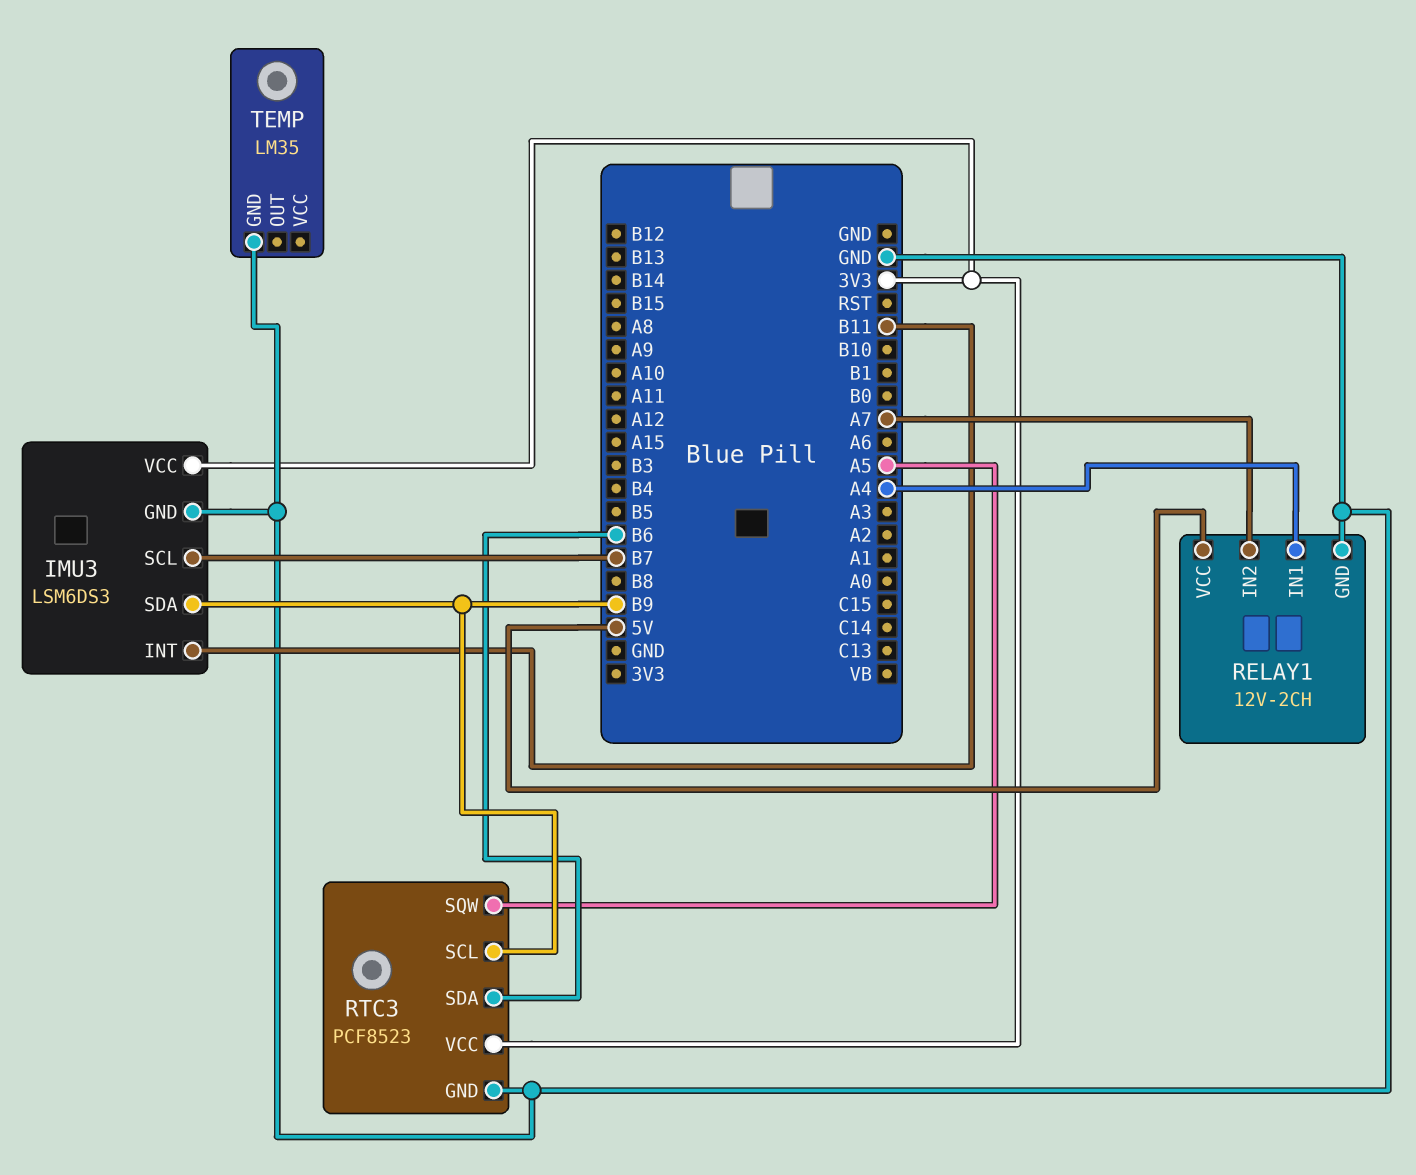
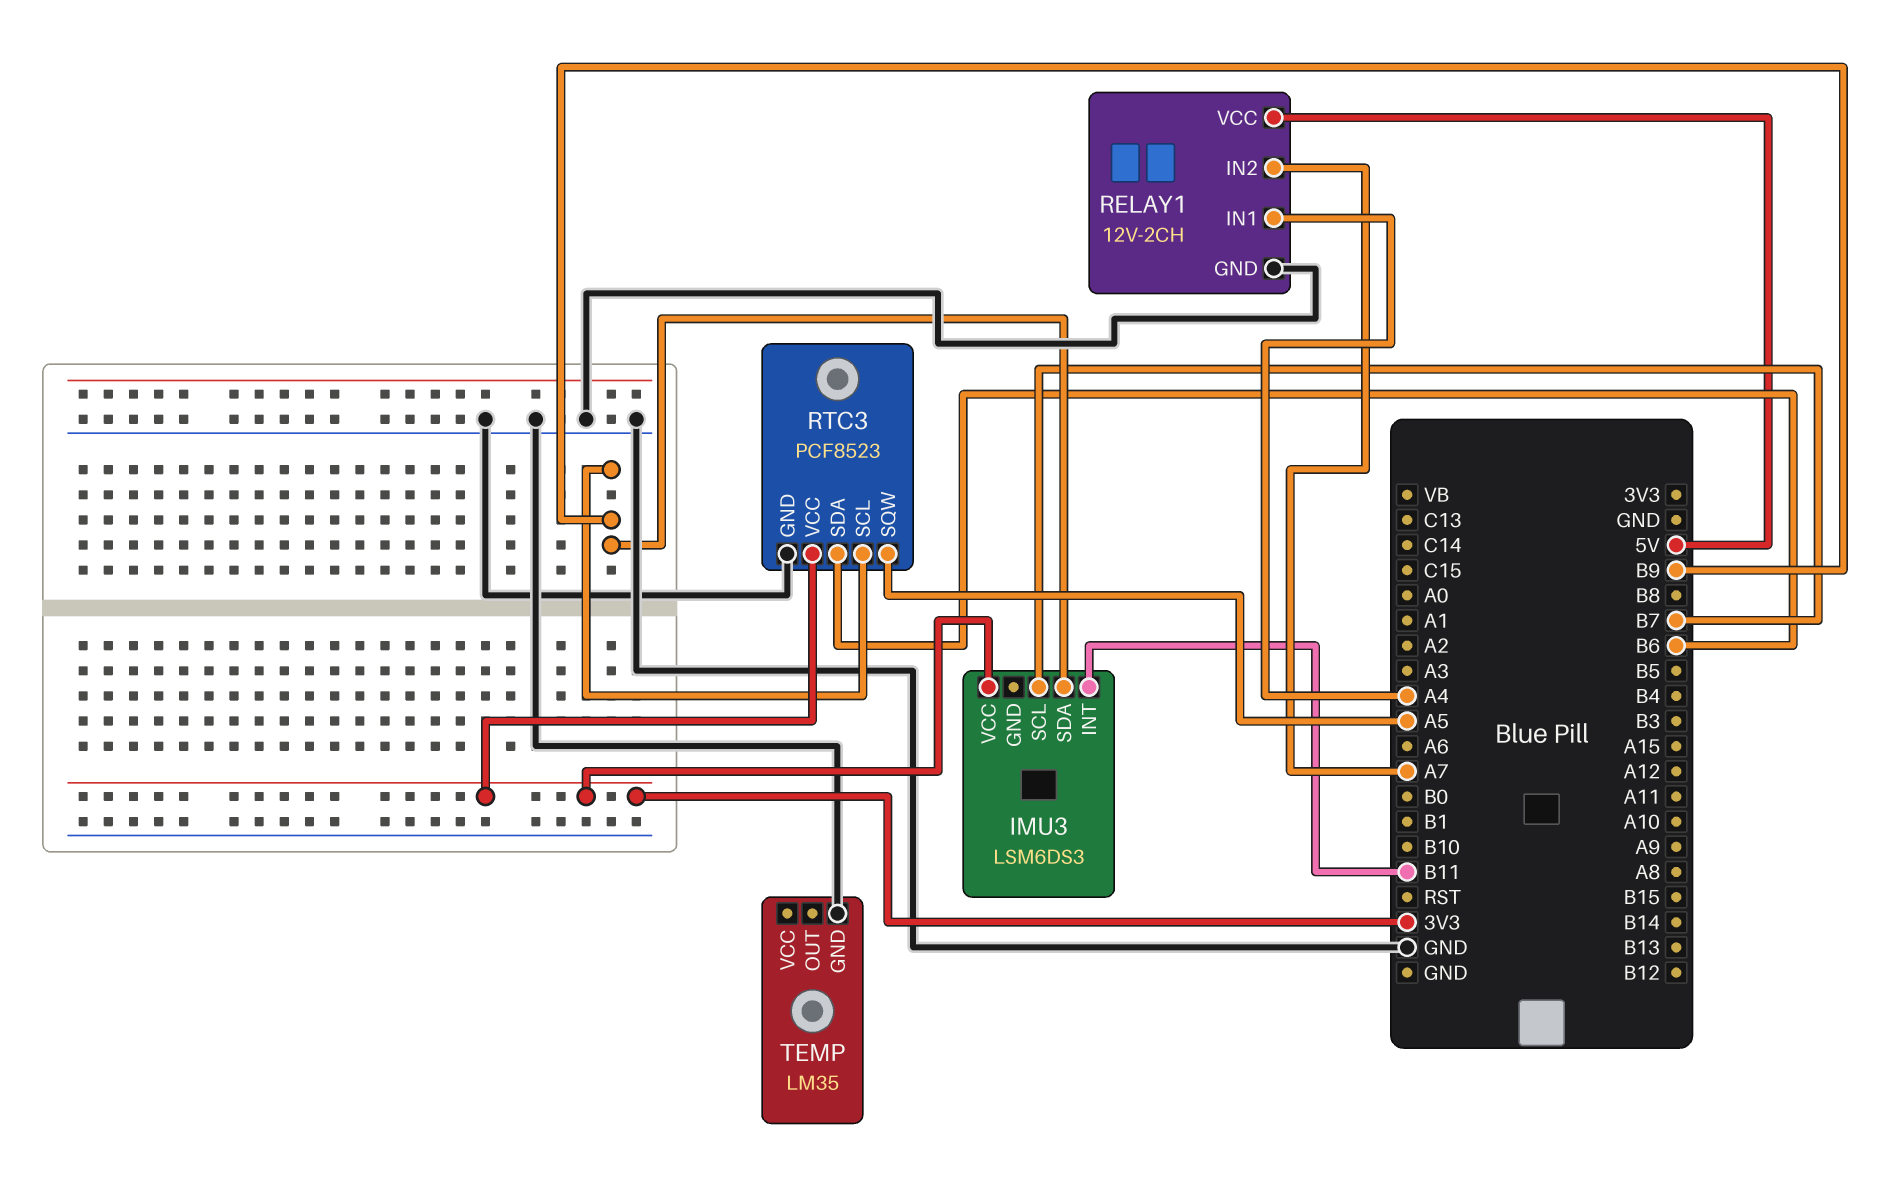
IMU3 pin GND: GND -> none

